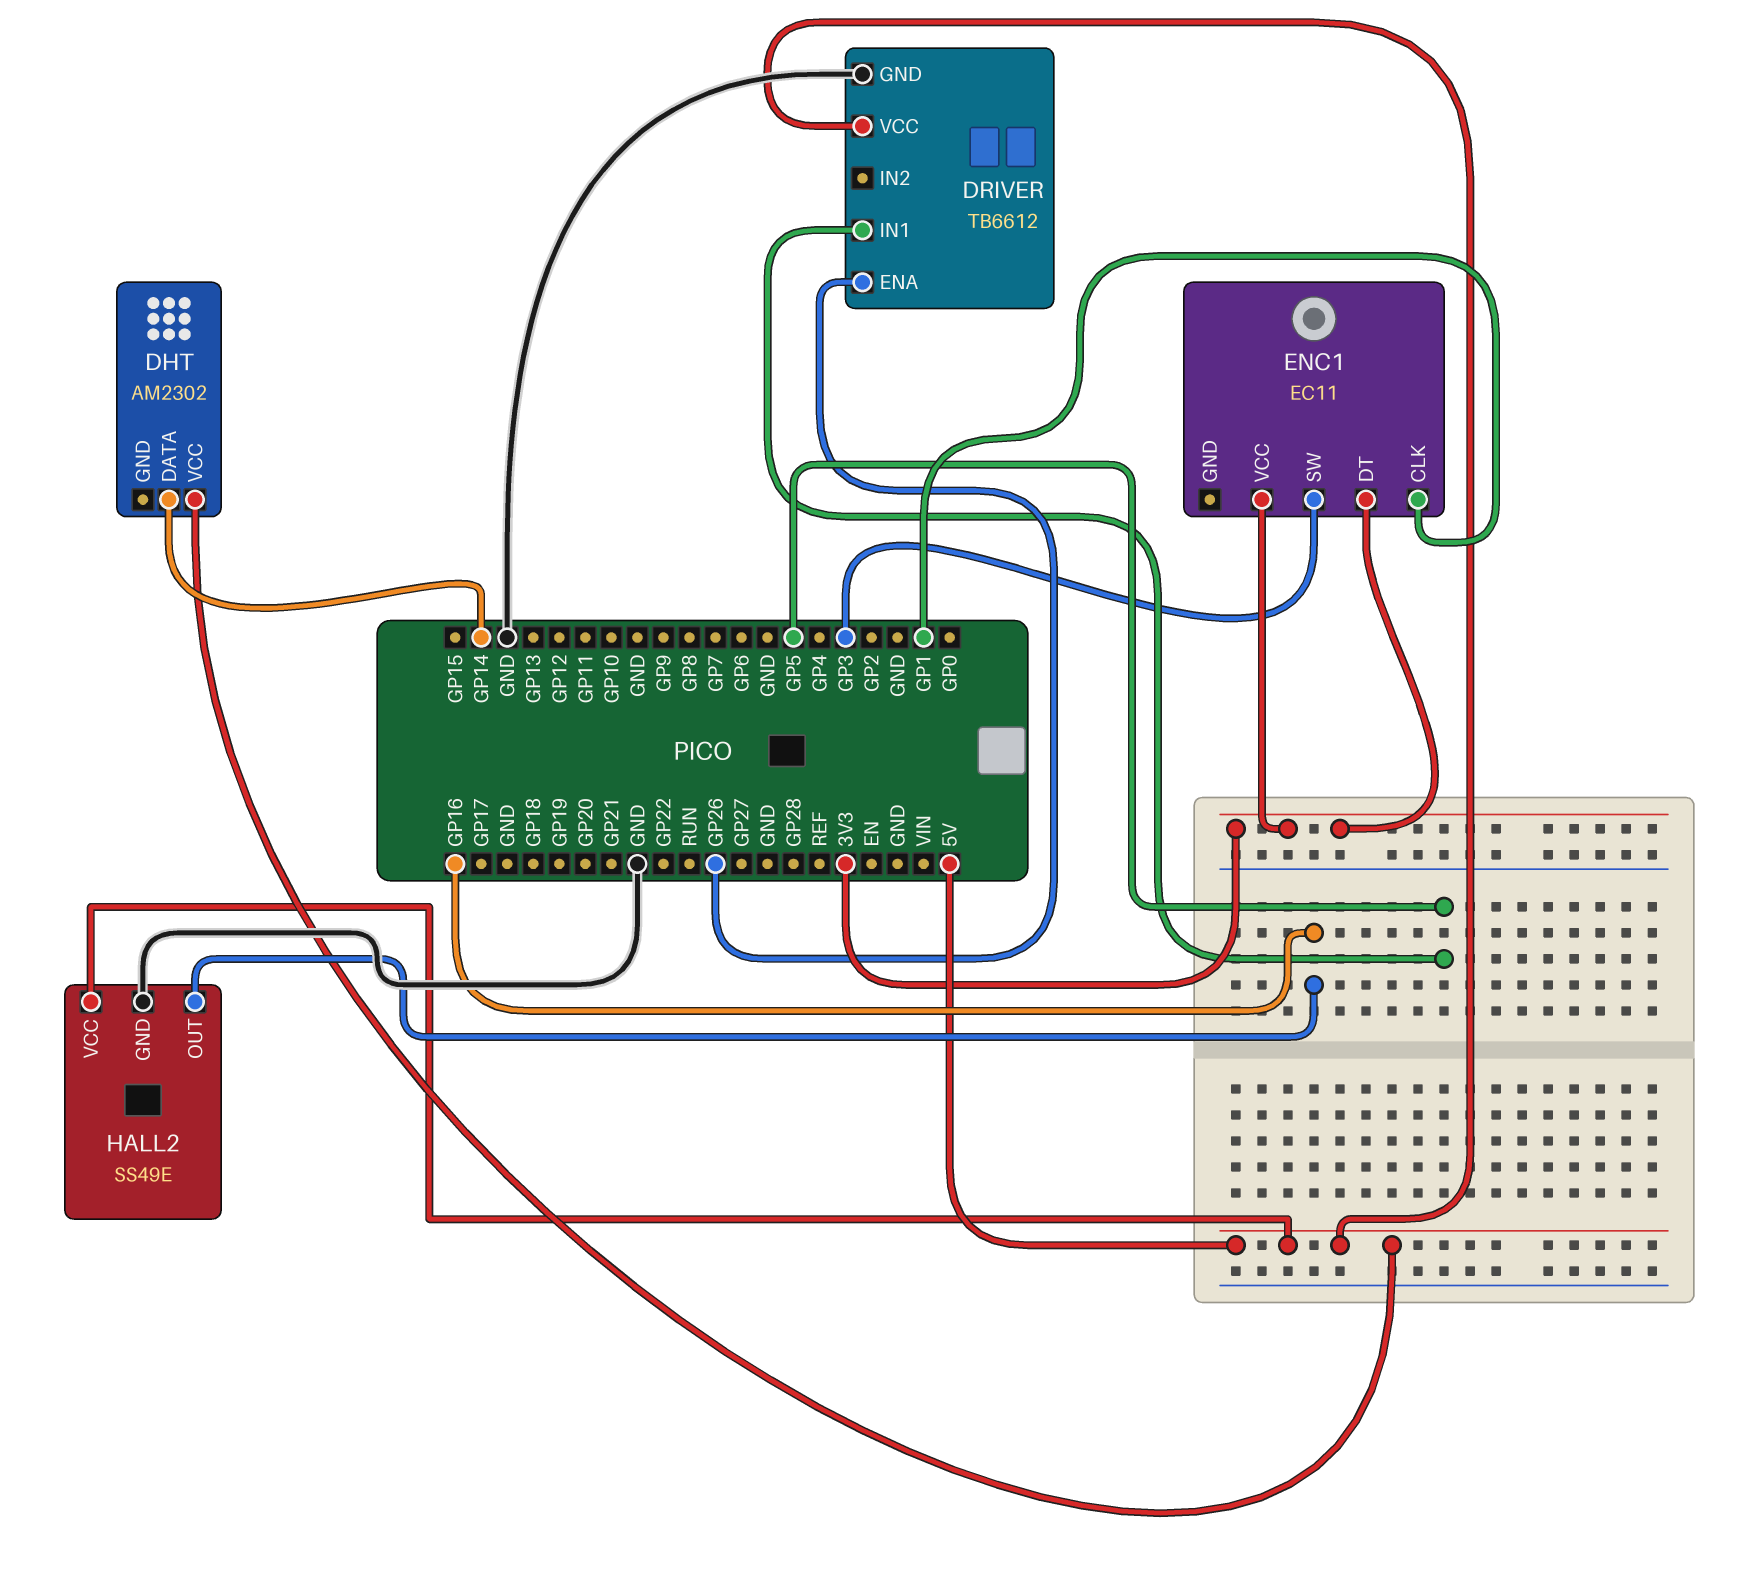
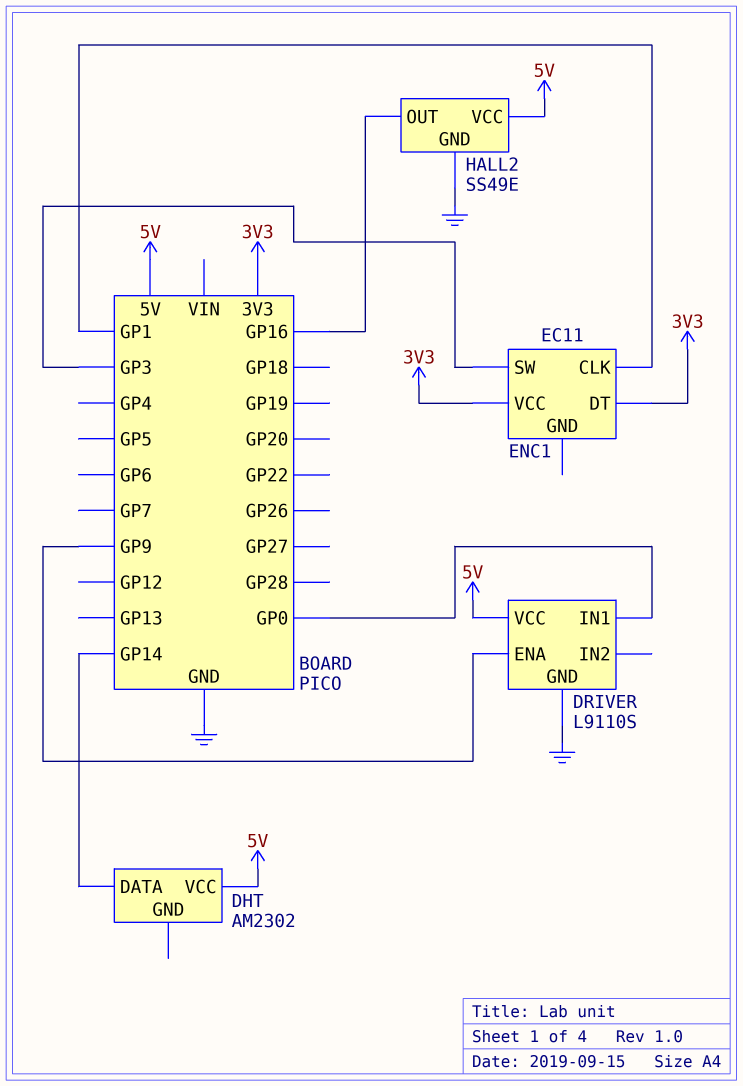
DRIVER: TB6612 -> L9110S
DRIVER pin ENA: GP26 -> GP9
DRIVER pin IN1: GP5 -> GP0

